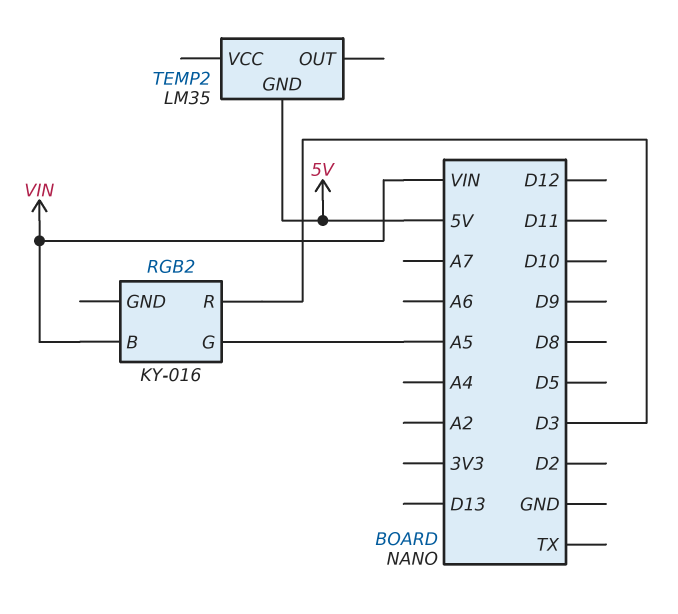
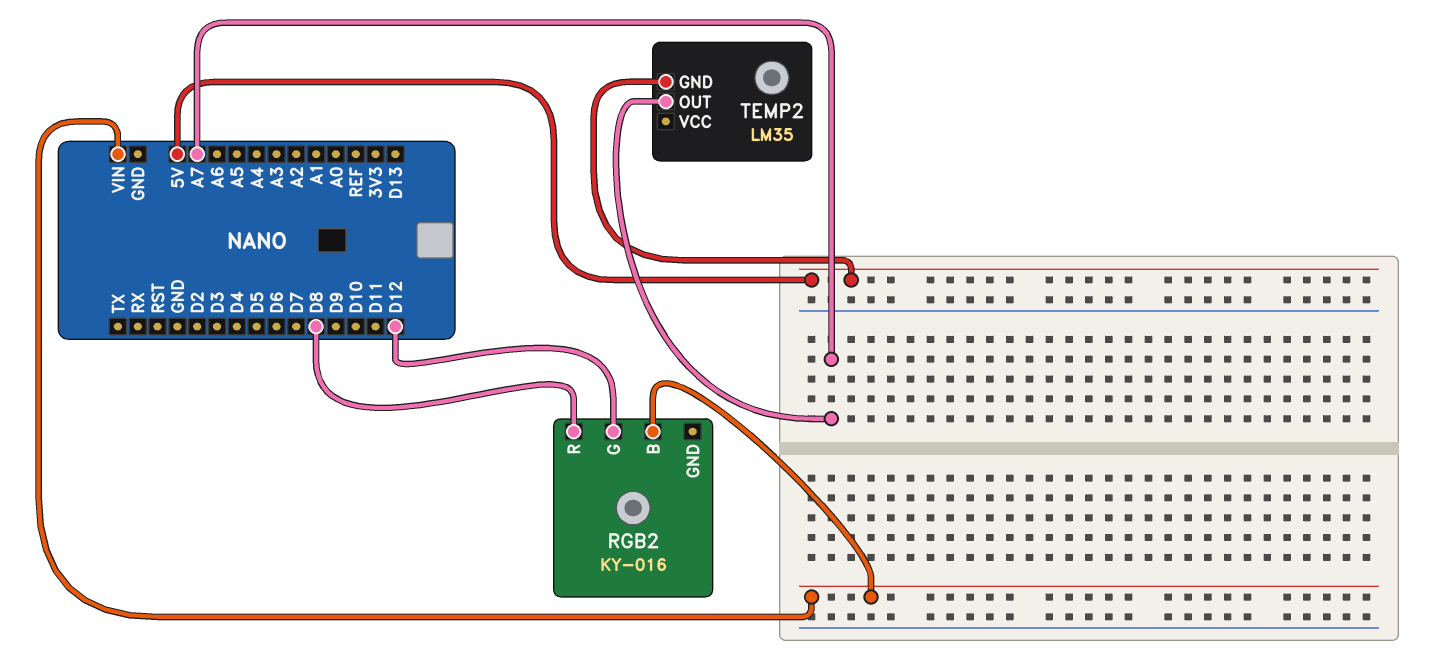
RGB2 pin G: A5 -> D12
RGB2 pin R: D3 -> D8
TEMP2 pin OUT: none -> A7

